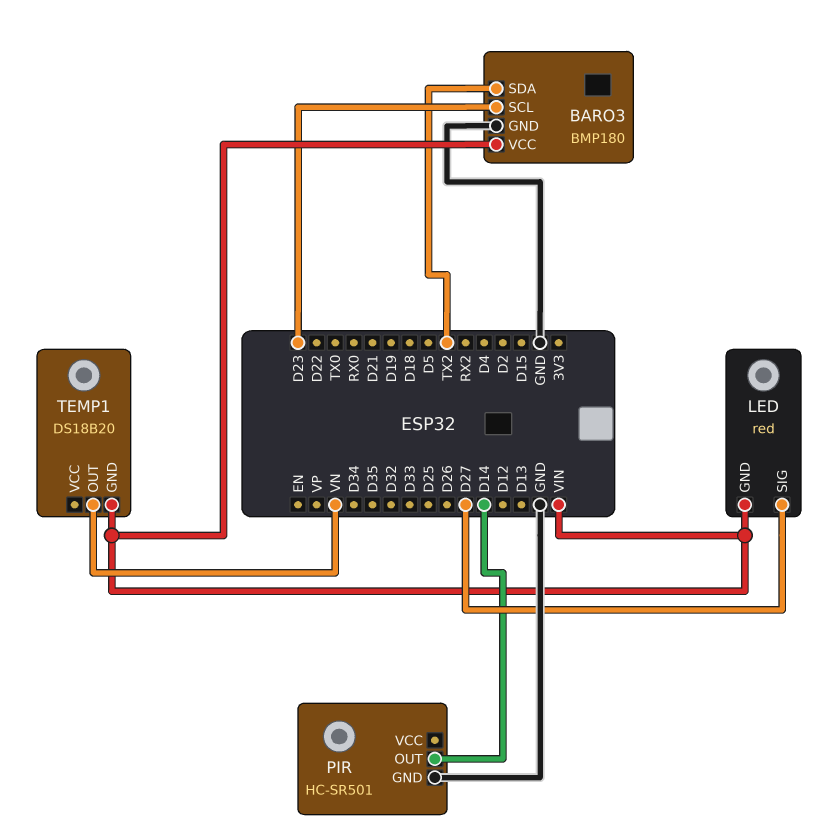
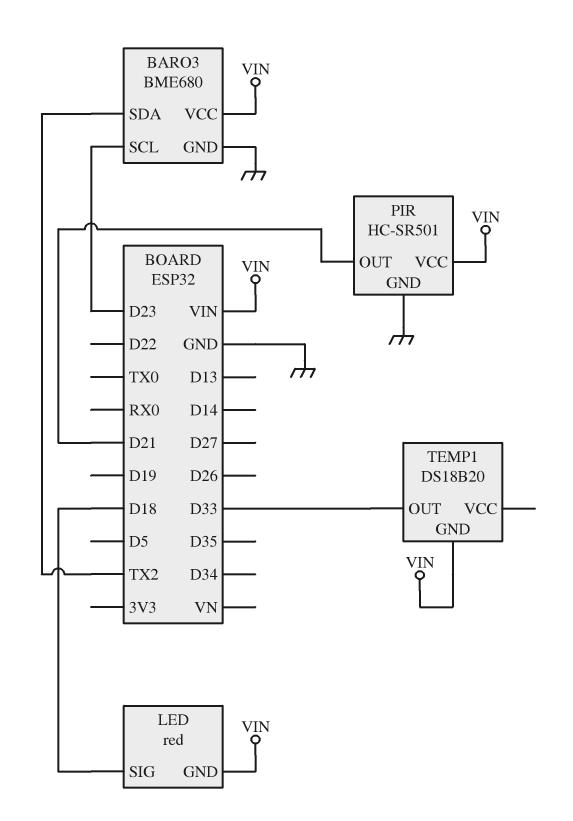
BARO3: BMP180 -> BME680
LED pin SIG: D27 -> D18
PIR pin OUT: D14 -> D21
PIR pin VCC: none -> VIN
TEMP1 pin OUT: VN -> D33

